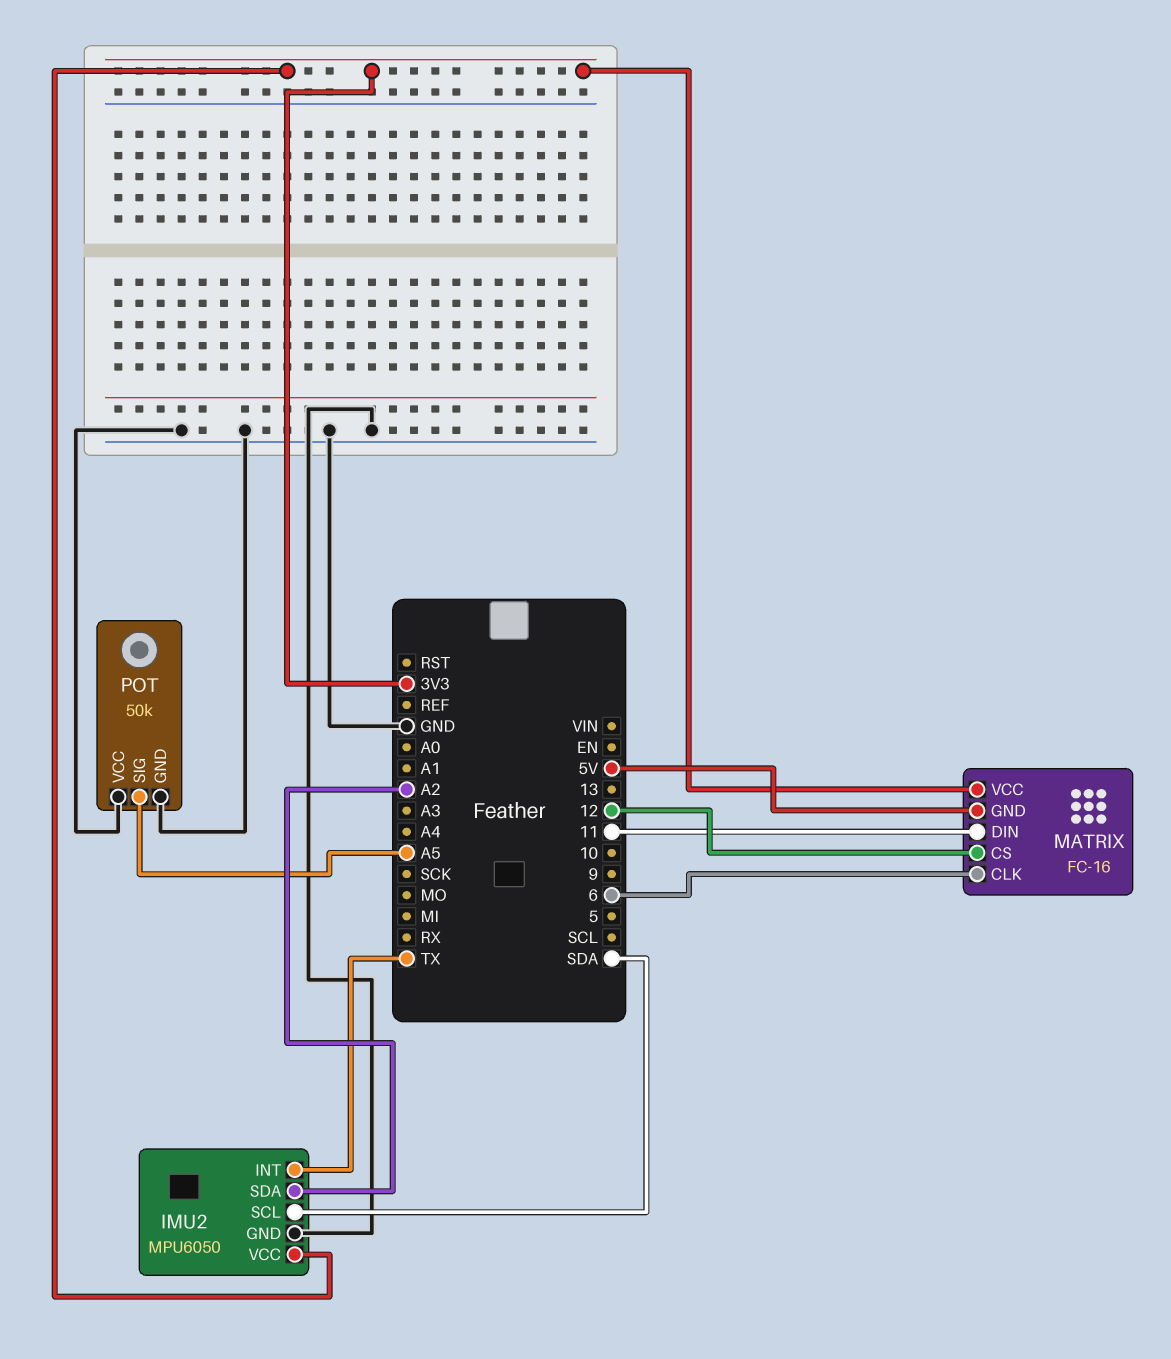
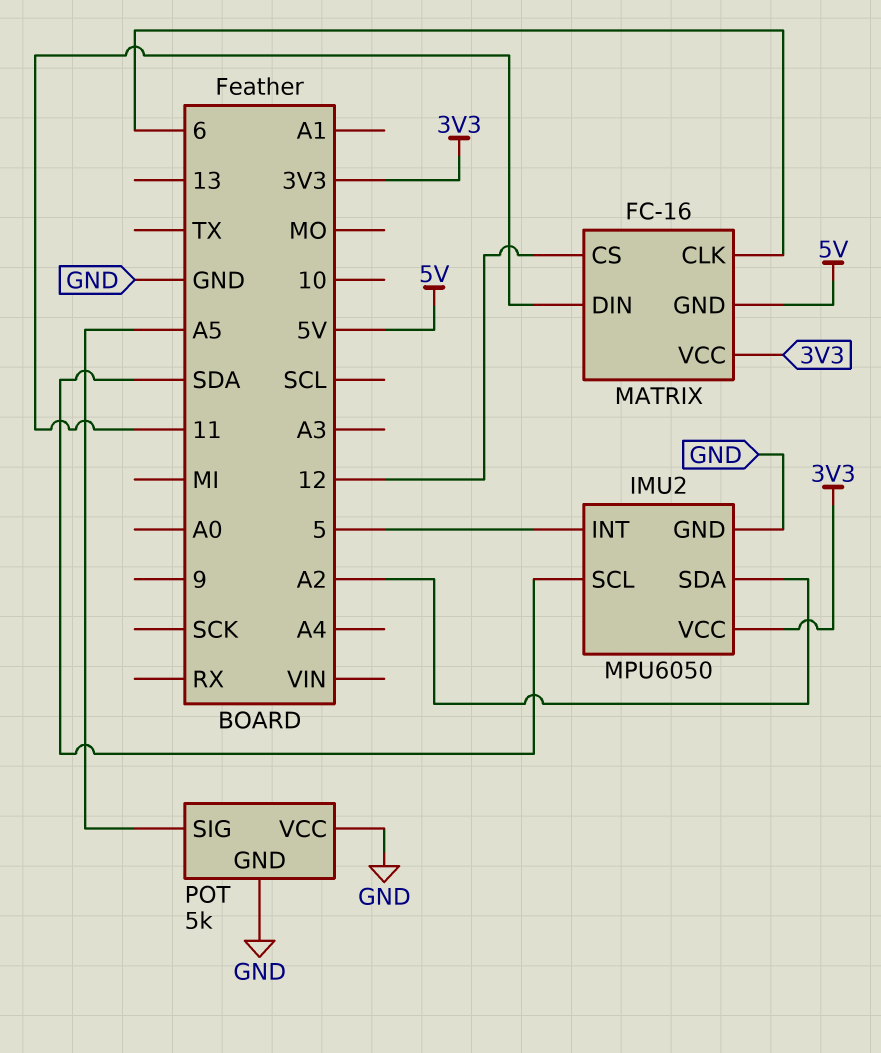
IMU2 pin INT: TX -> 5
POT: 50k -> 5k

